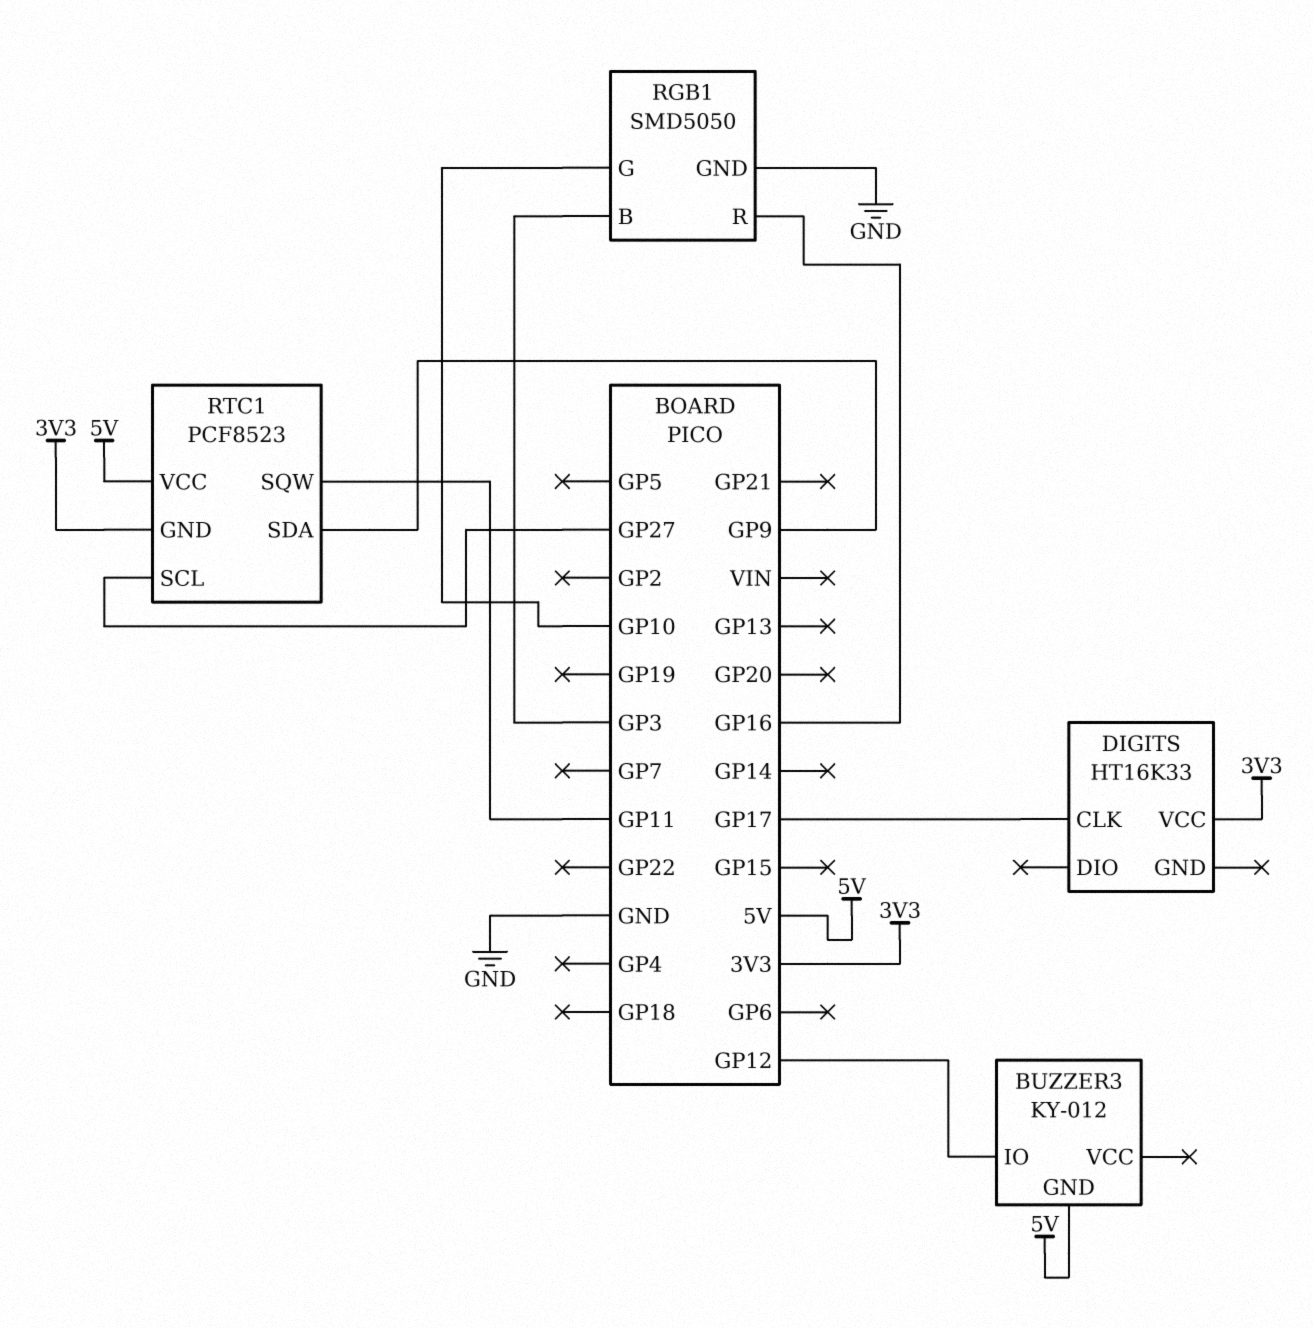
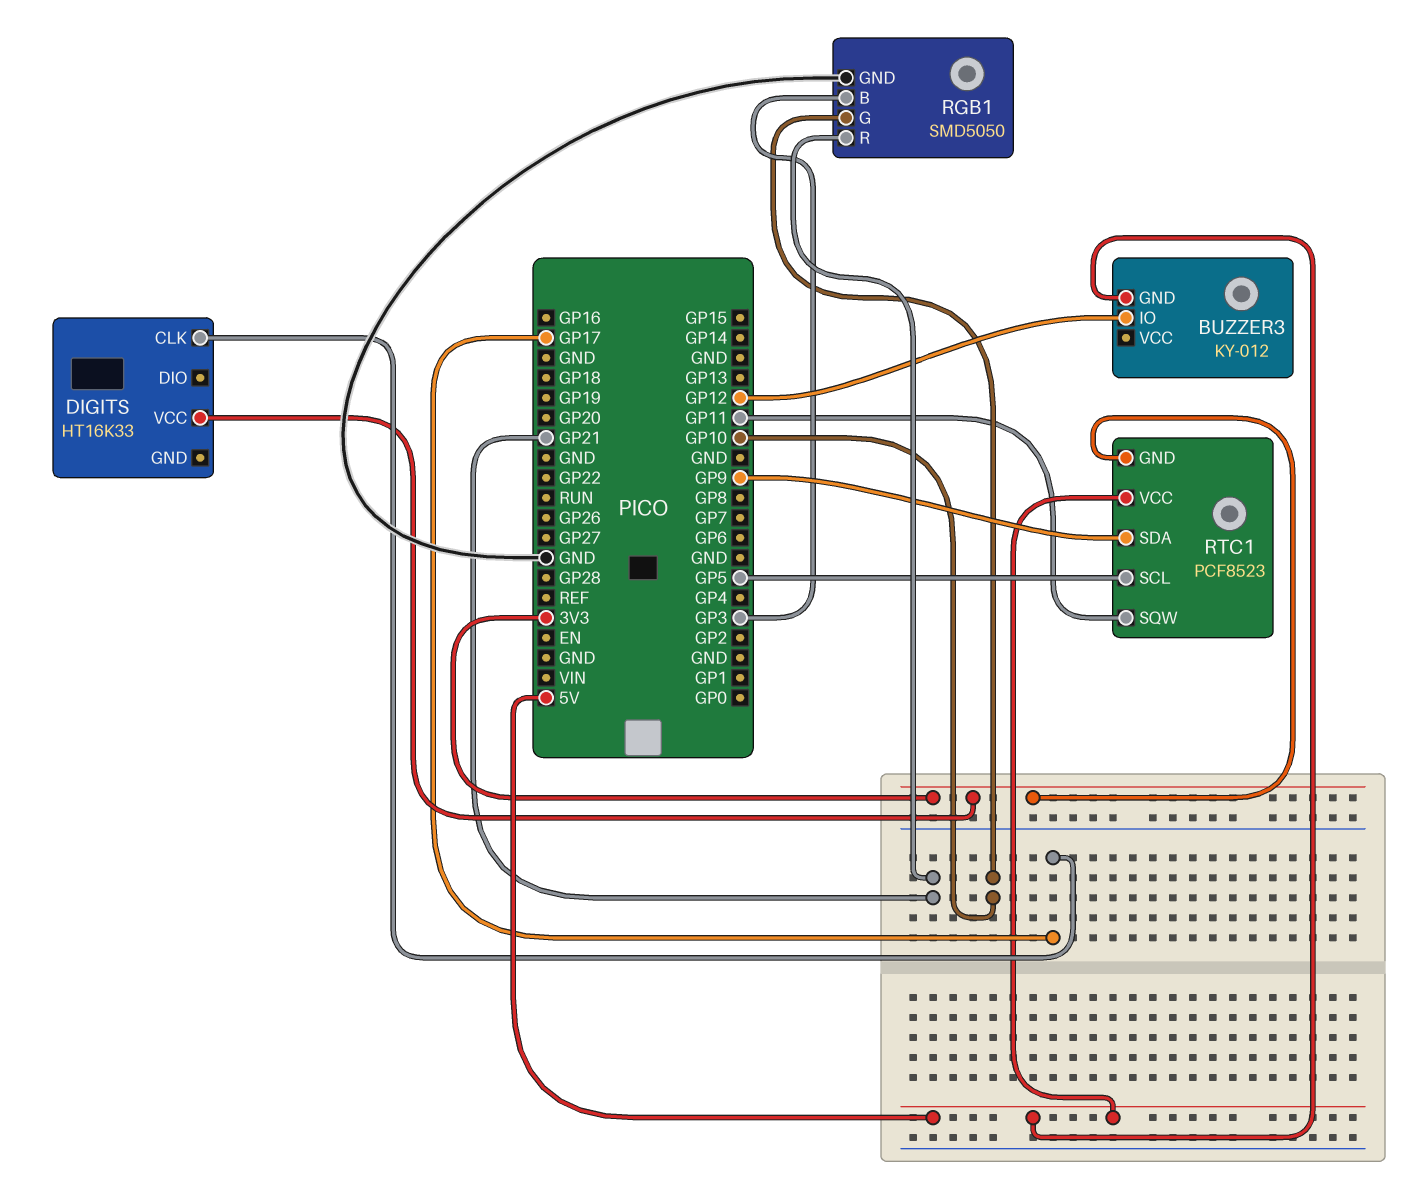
RGB1 pin R: GP16 -> GP21
RTC1 pin SCL: GP27 -> GP5

